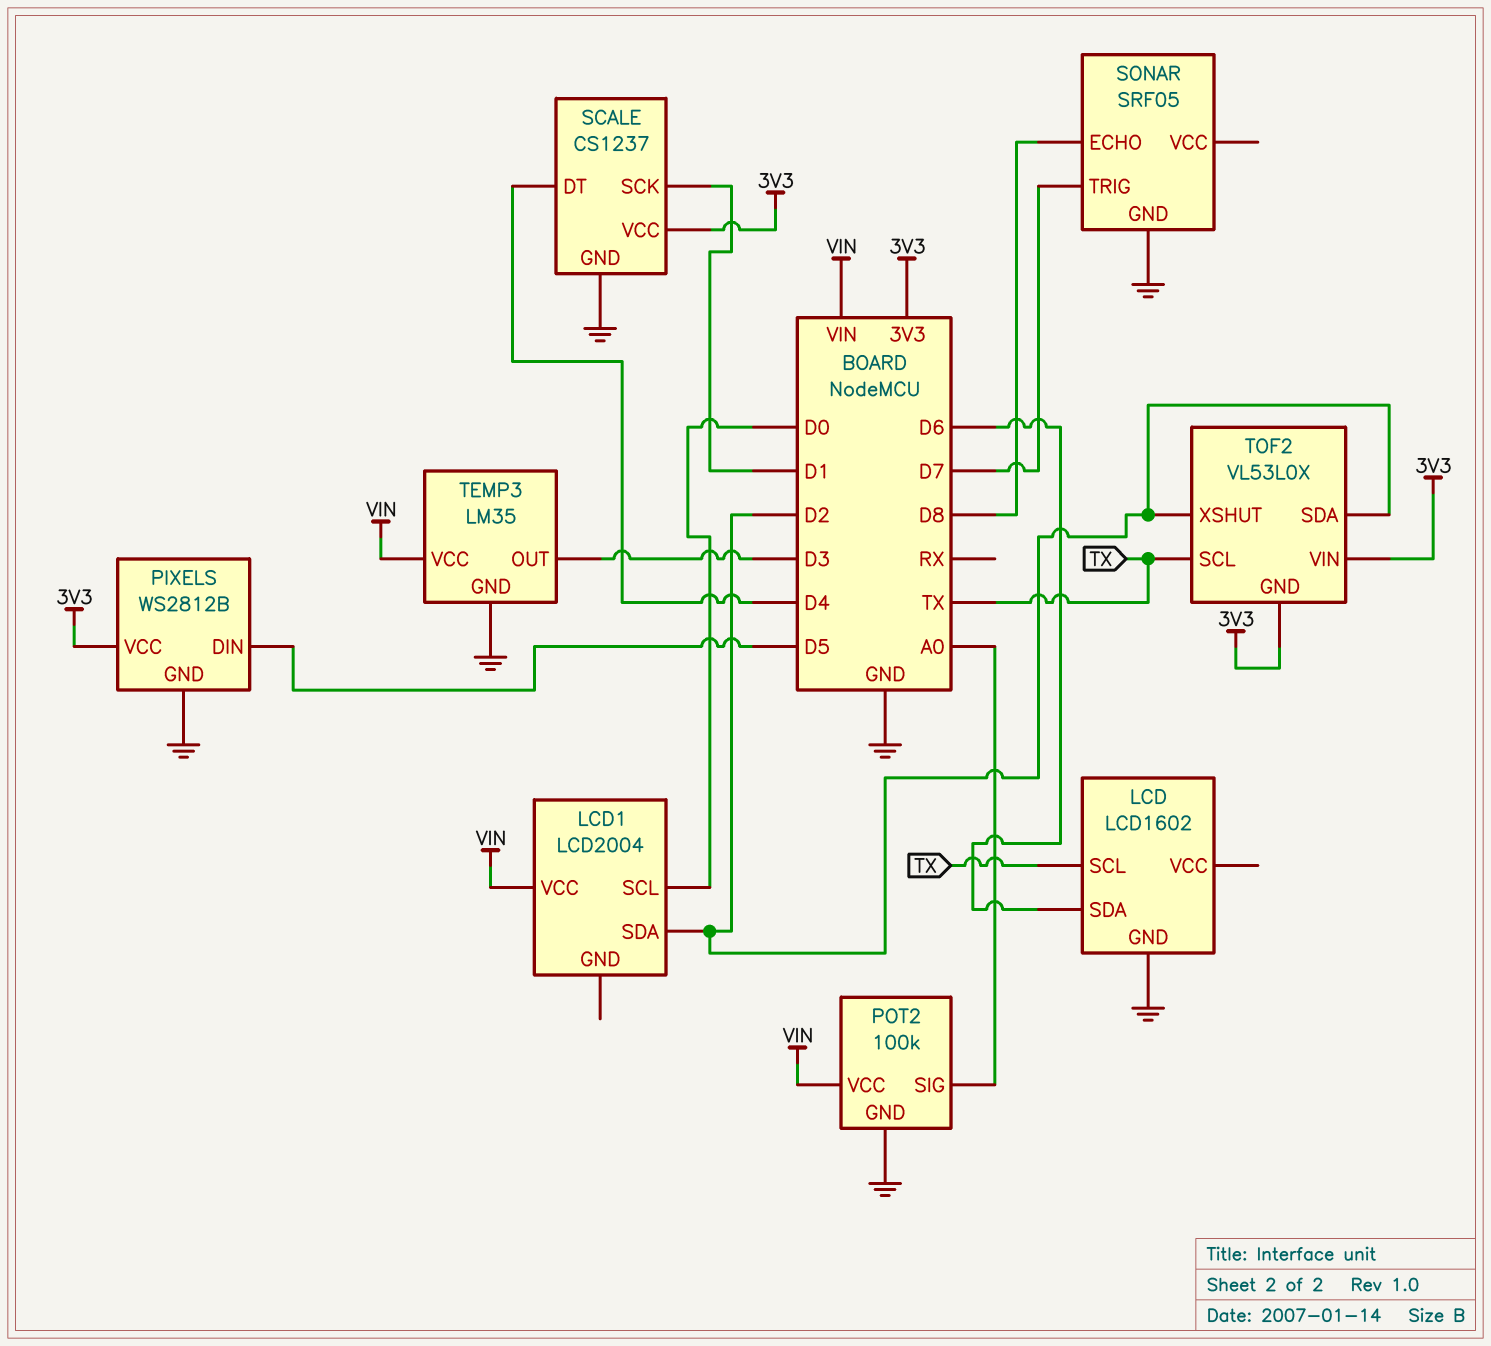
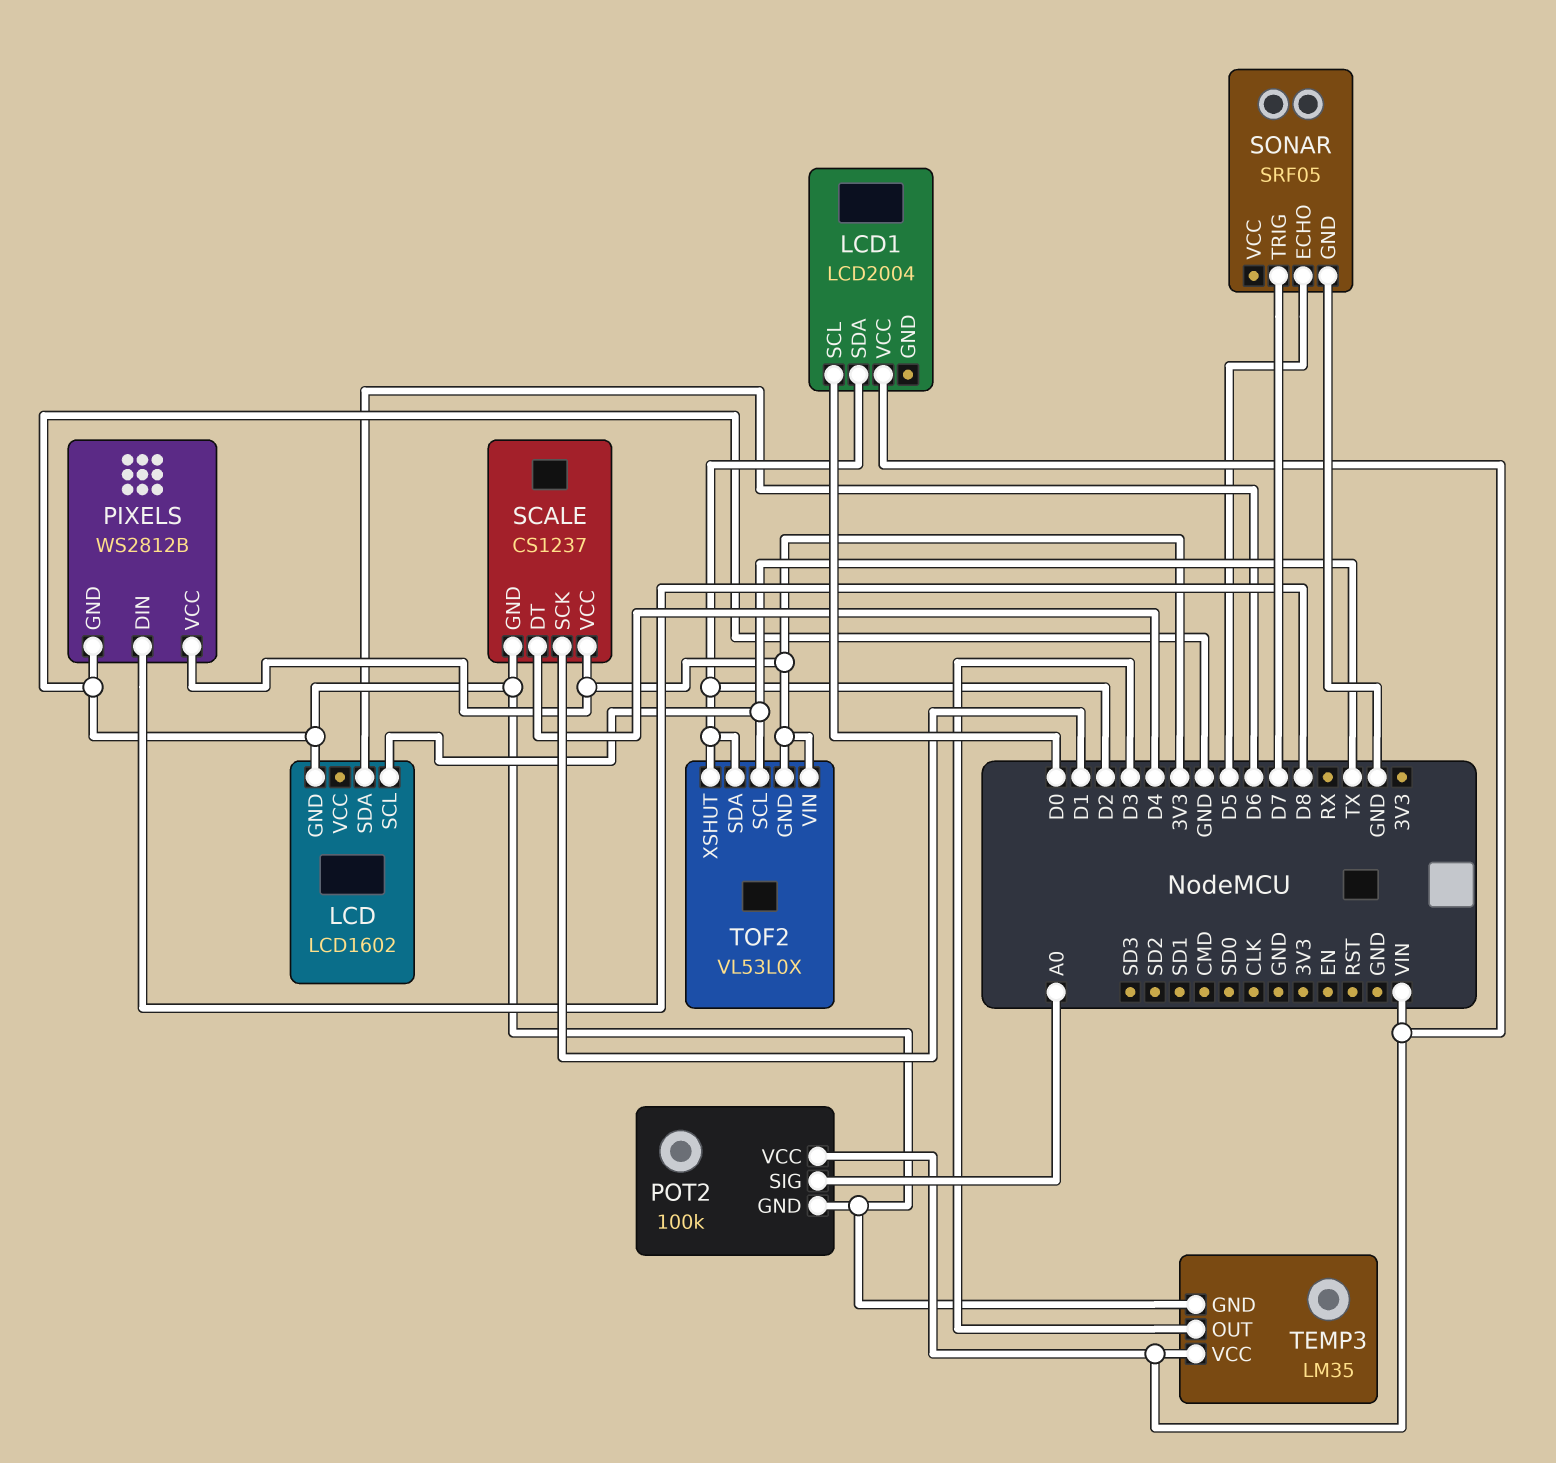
PIXELS pin DIN: D5 -> D8
SONAR pin ECHO: D8 -> D5

